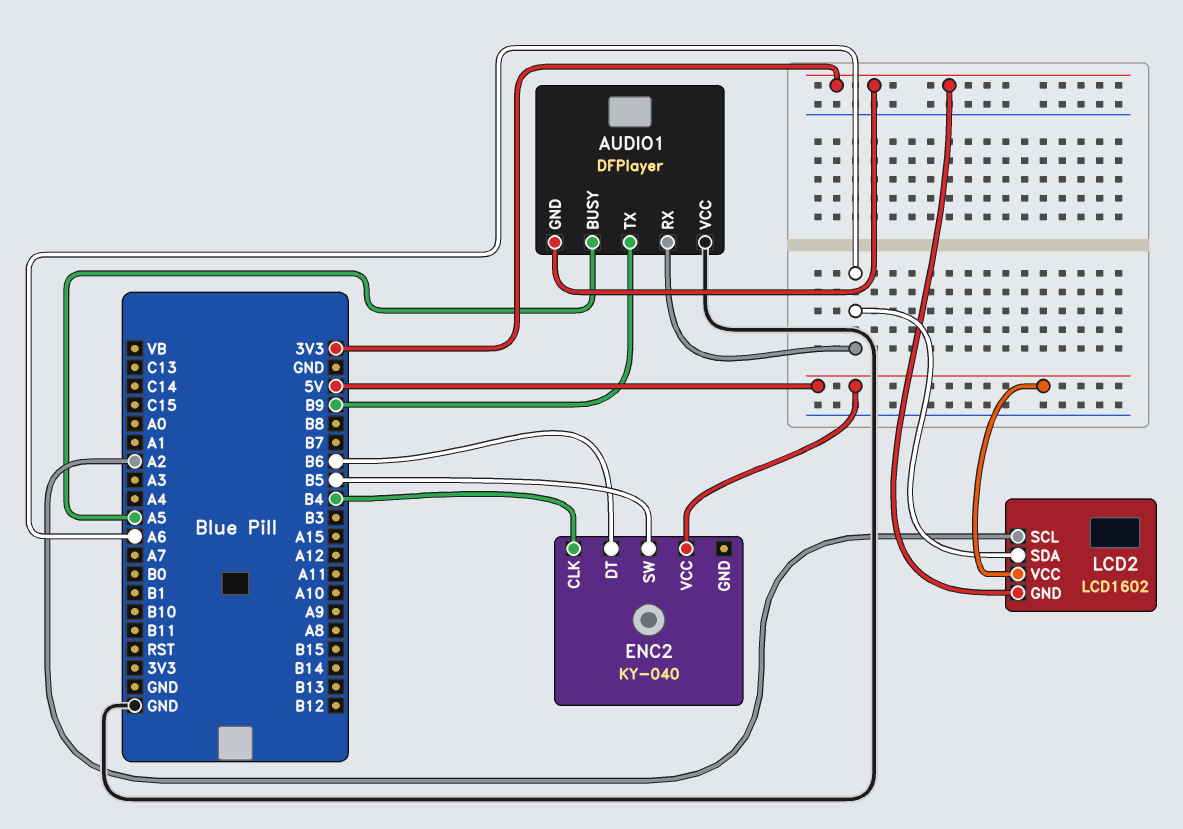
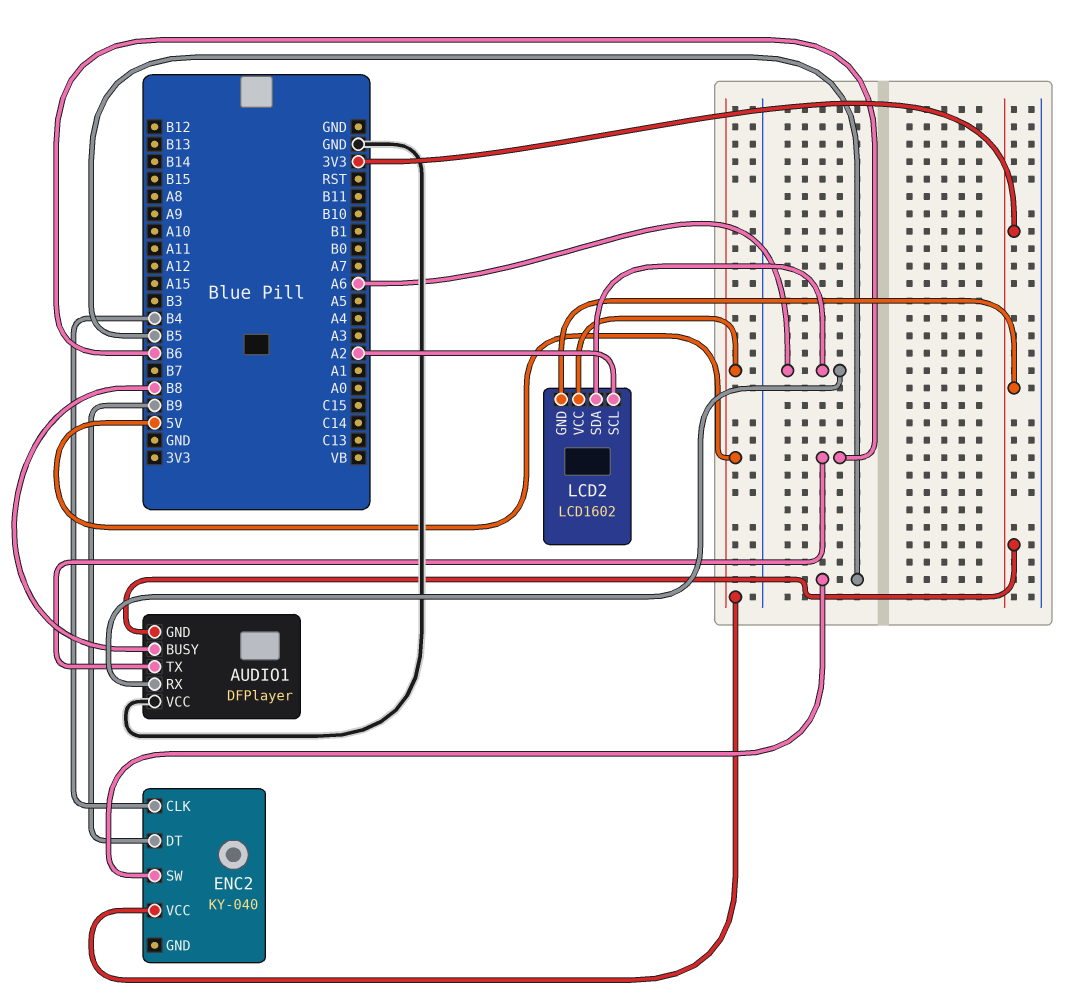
AUDIO1 pin BUSY: A5 -> B8
AUDIO1 pin TX: B9 -> B6
ENC2 pin DT: B6 -> B9

